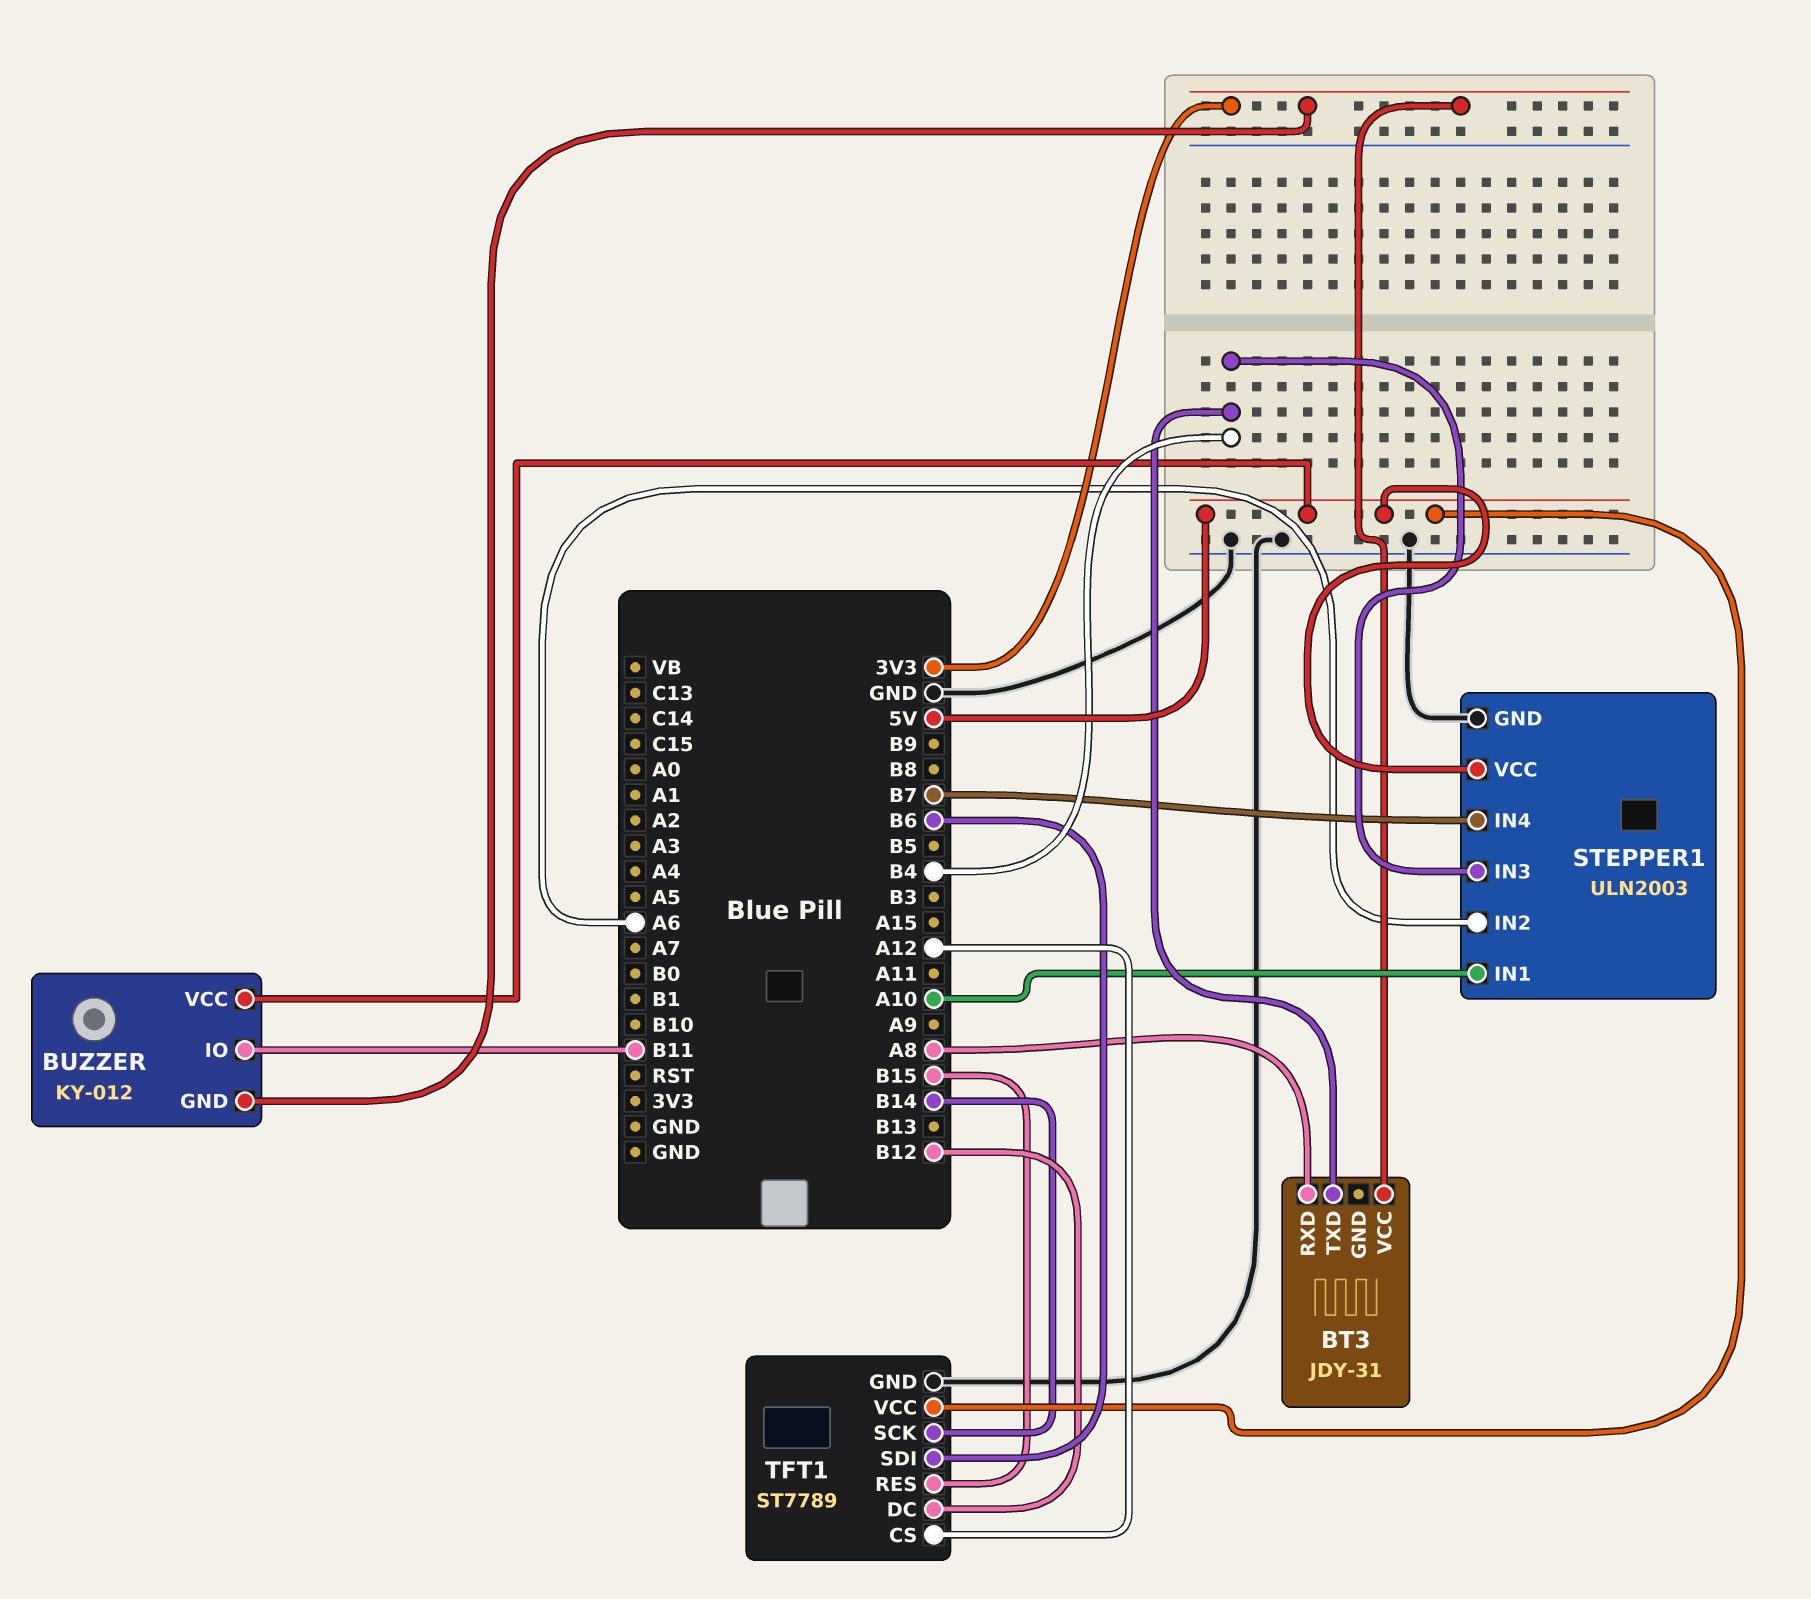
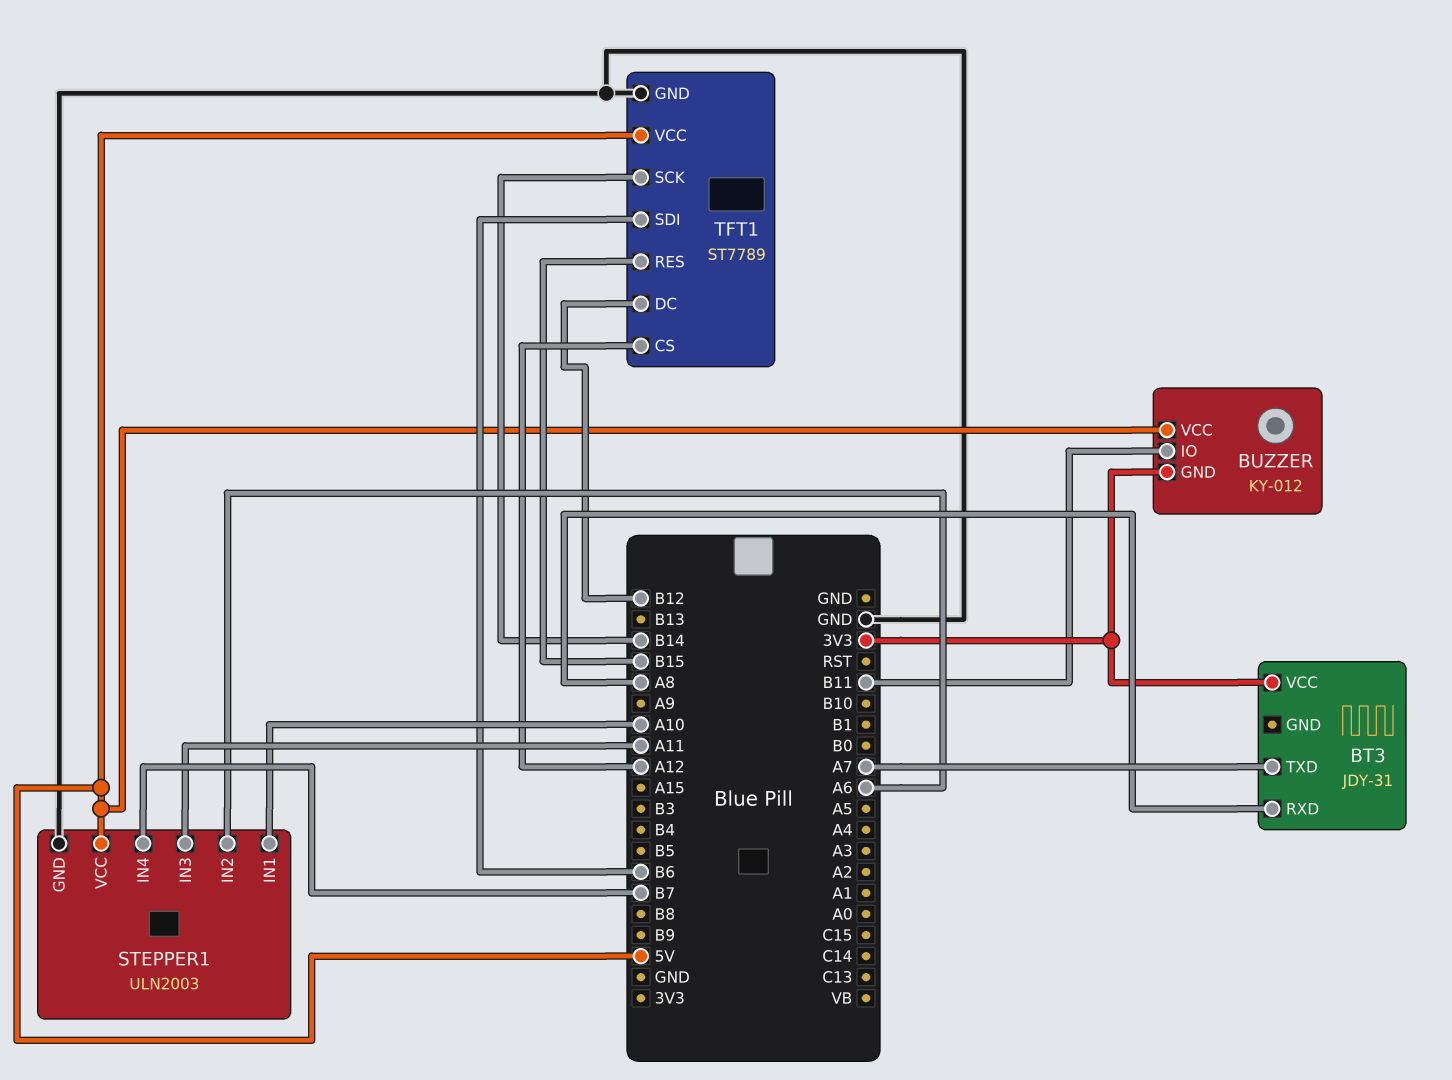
BT3 pin TXD: B4 -> A7
STEPPER1 pin IN3: B4 -> A11

